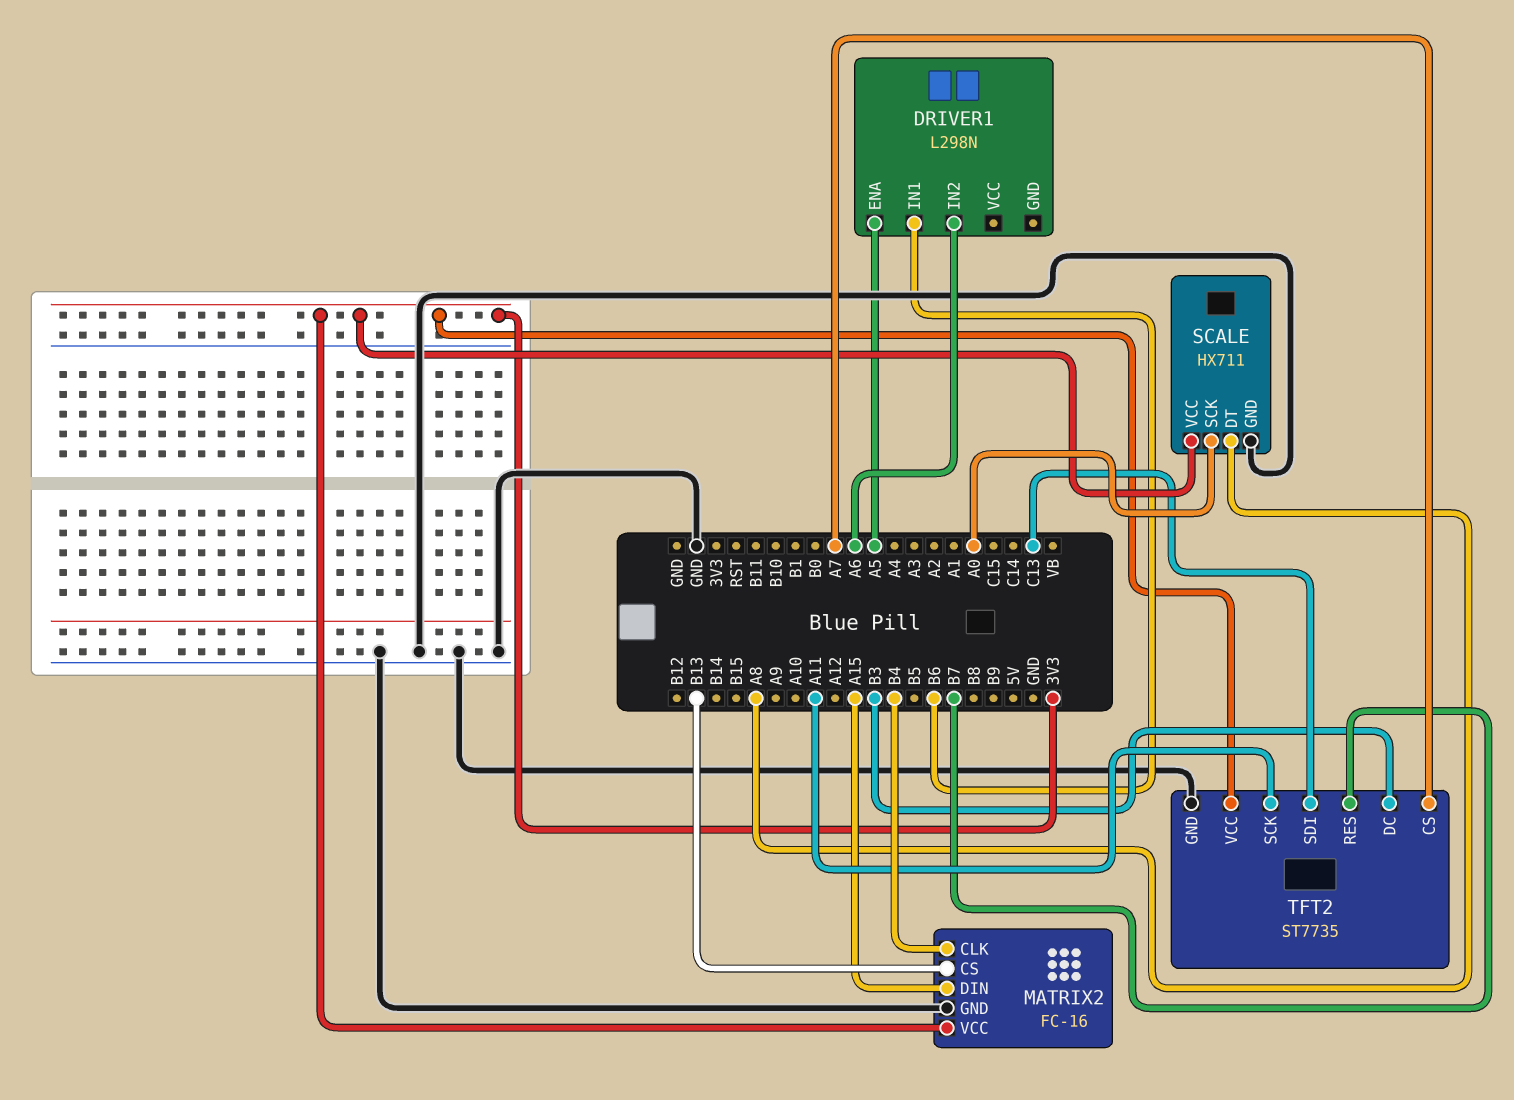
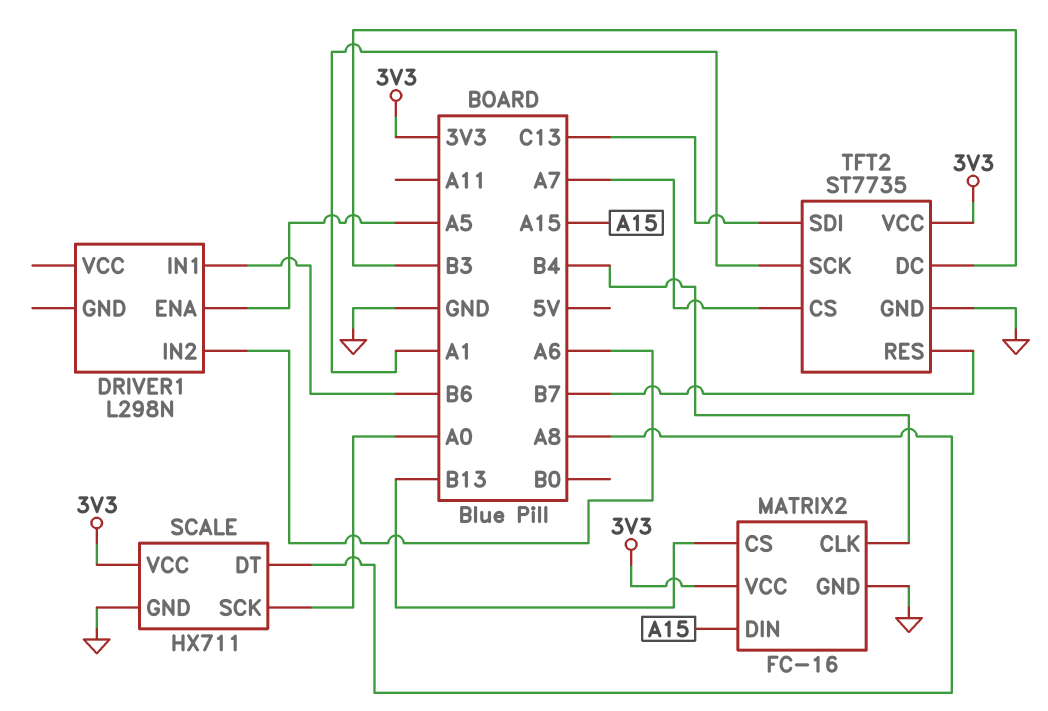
TFT2 pin SCK: A11 -> A1

